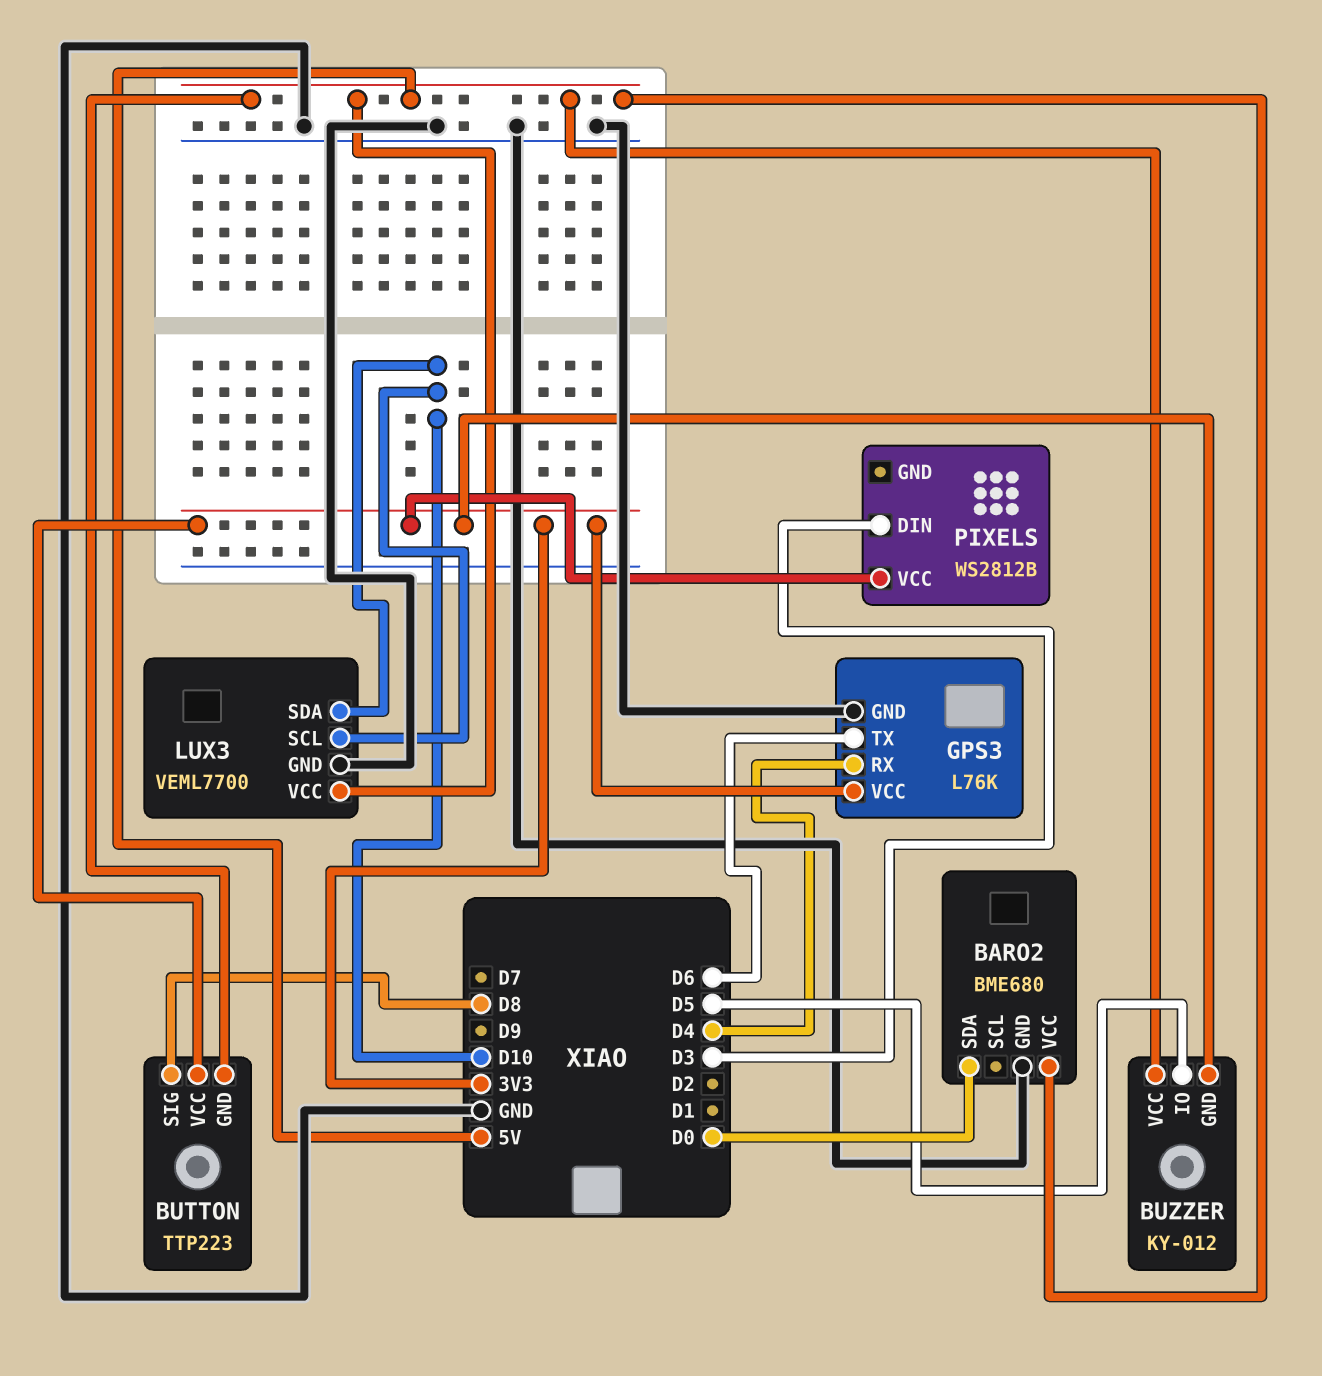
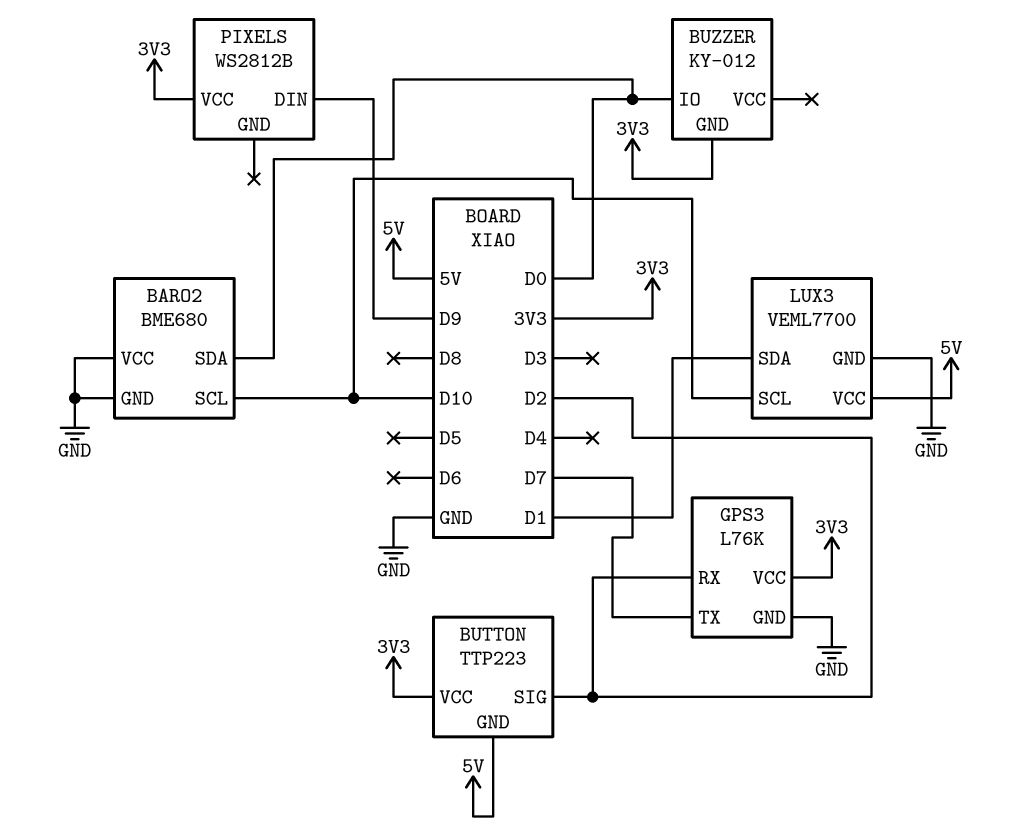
BARO2 pin SCL: none -> D10
BARO2 pin VCC: 5V -> GND
BUTTON pin SIG: D8 -> D2
BUZZER pin IO: D5 -> D0
BUZZER pin VCC: 5V -> none
GPS3 pin RX: D4 -> D2
GPS3 pin TX: D6 -> D7
LUX3 pin SDA: D10 -> D1
PIXELS pin DIN: D3 -> D9

